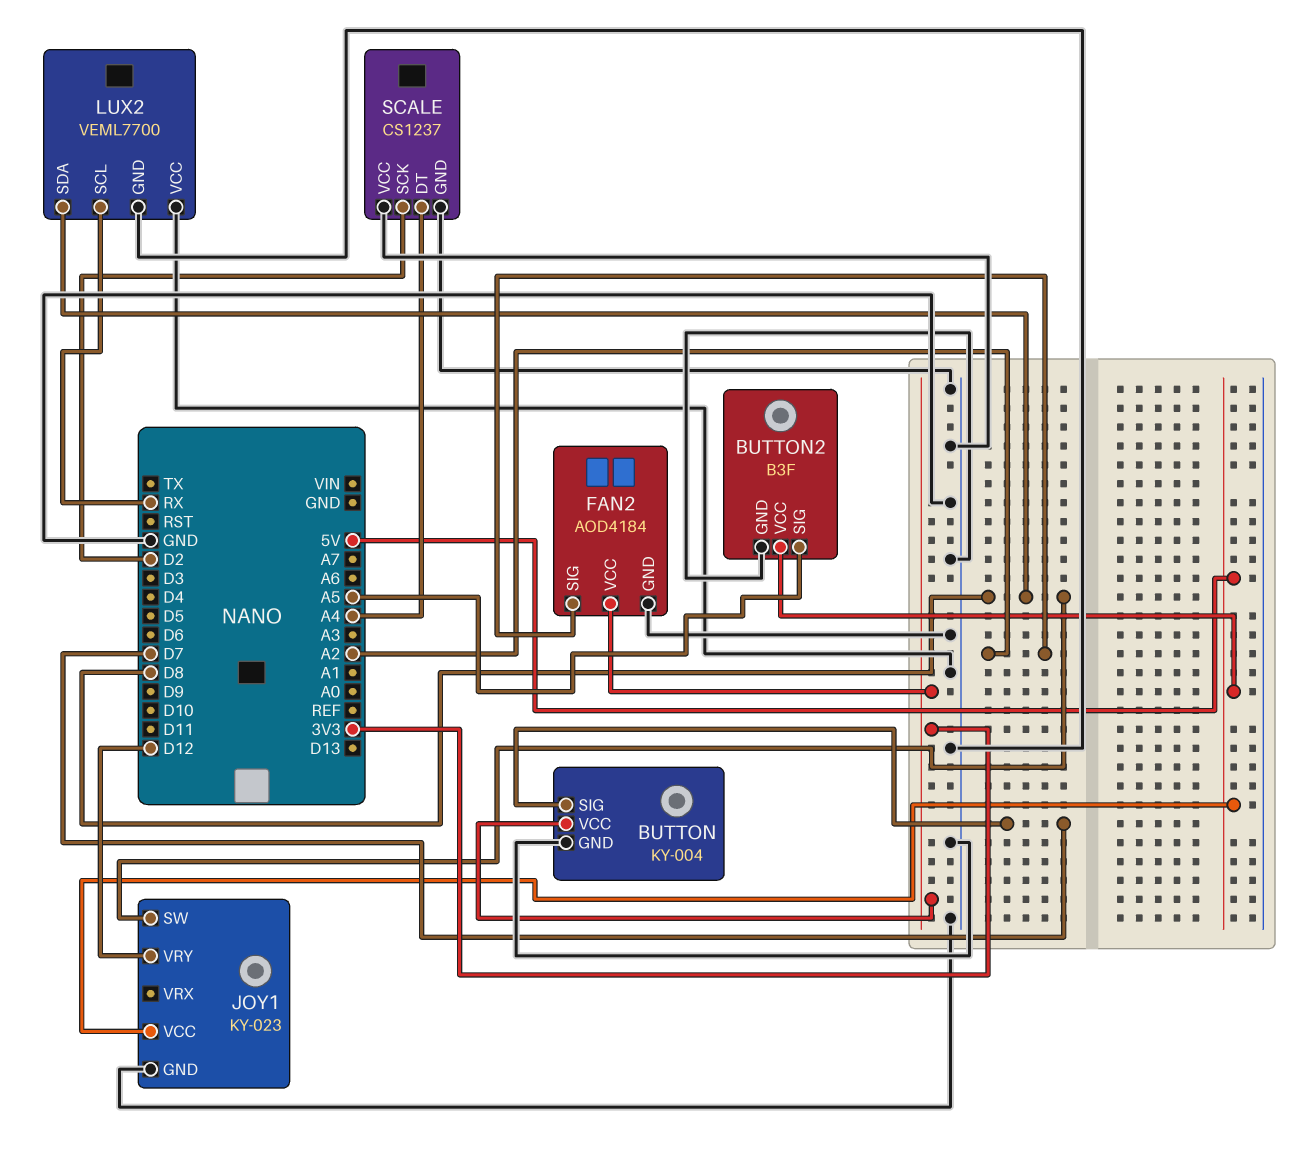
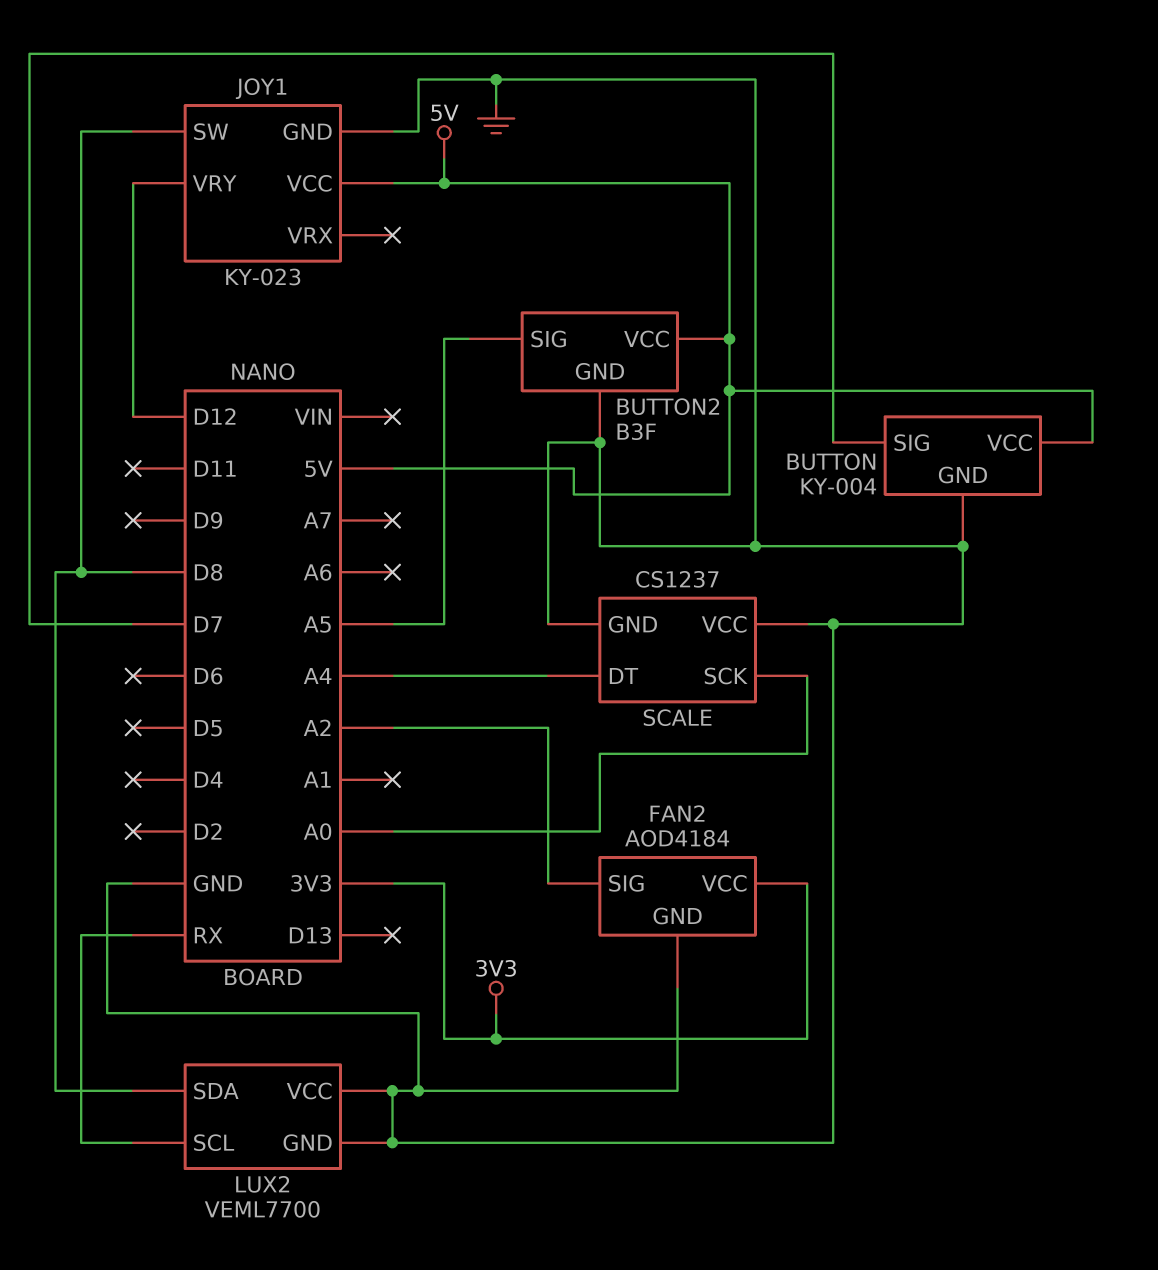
BUTTON pin VCC: 3V3 -> 5V
SCALE pin SCK: D2 -> A0

